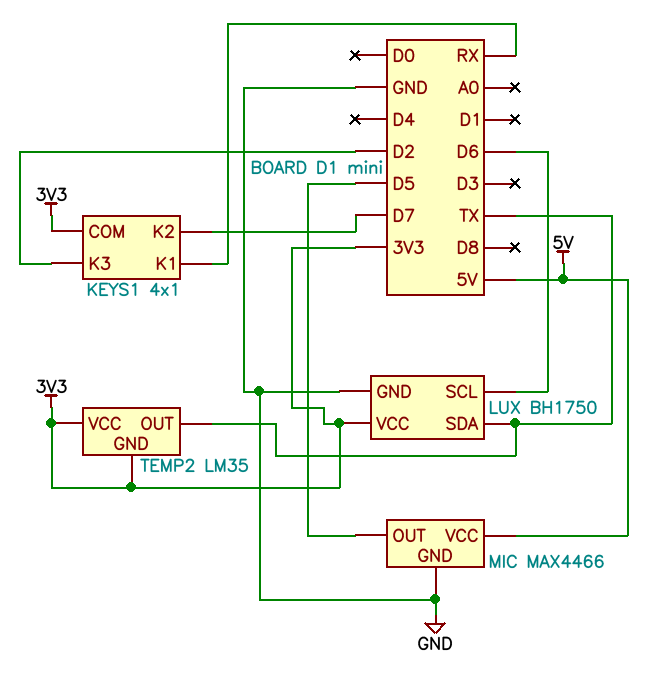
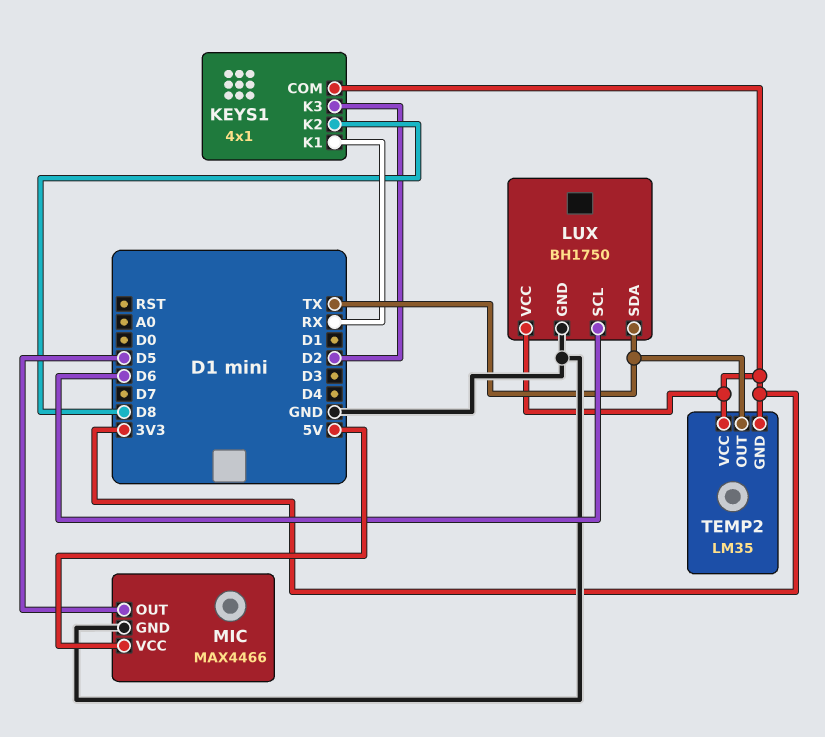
KEYS1 pin K2: D7 -> D8

